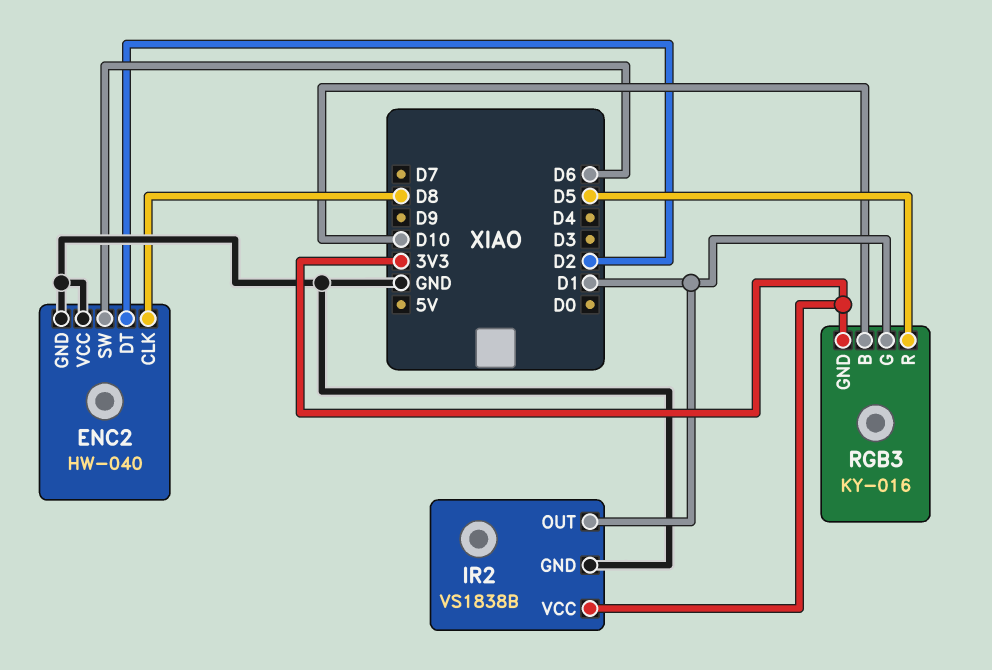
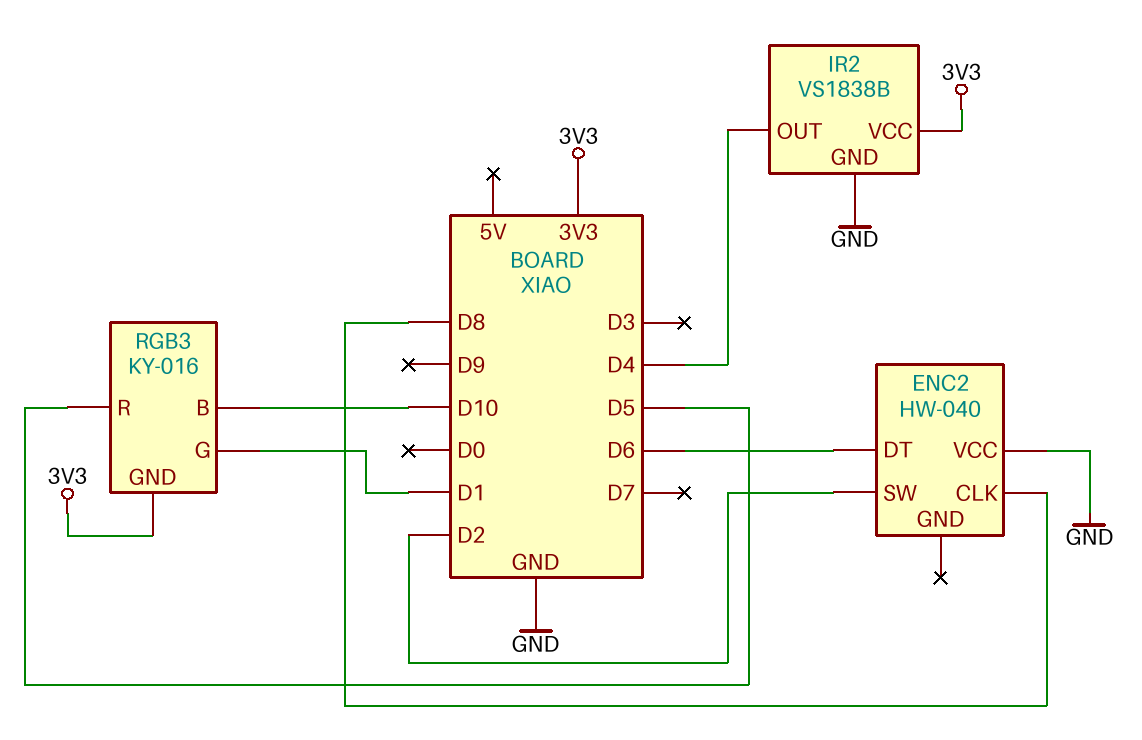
ENC2 pin DT: D2 -> D6
ENC2 pin GND: GND -> none
ENC2 pin SW: D6 -> D2
IR2 pin OUT: D1 -> D4

